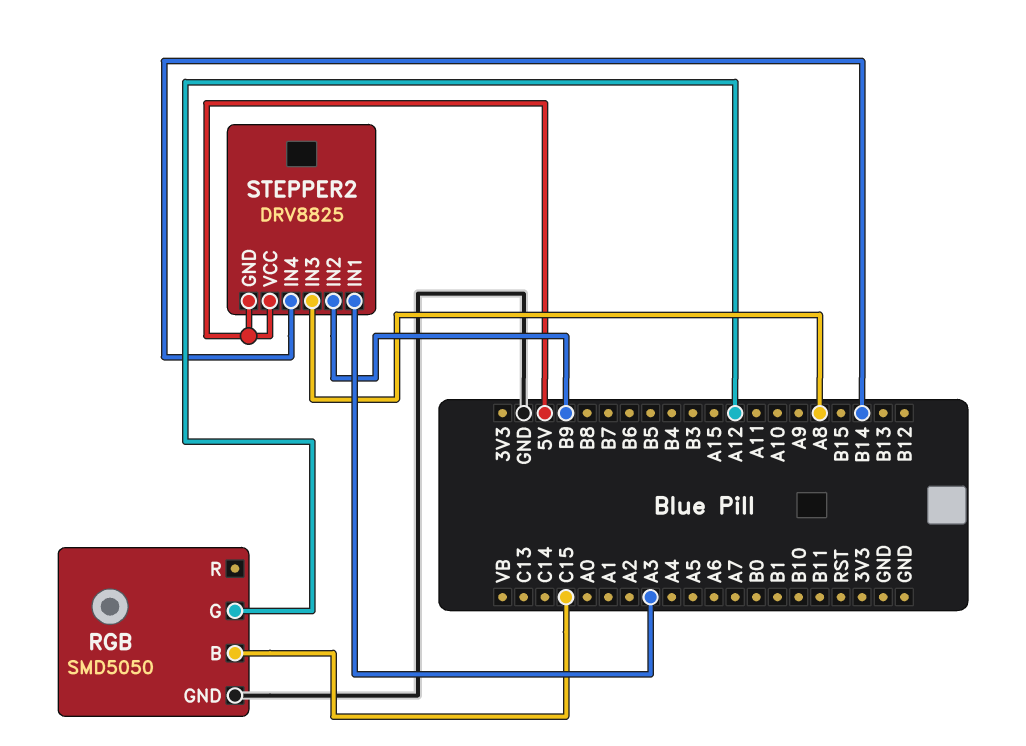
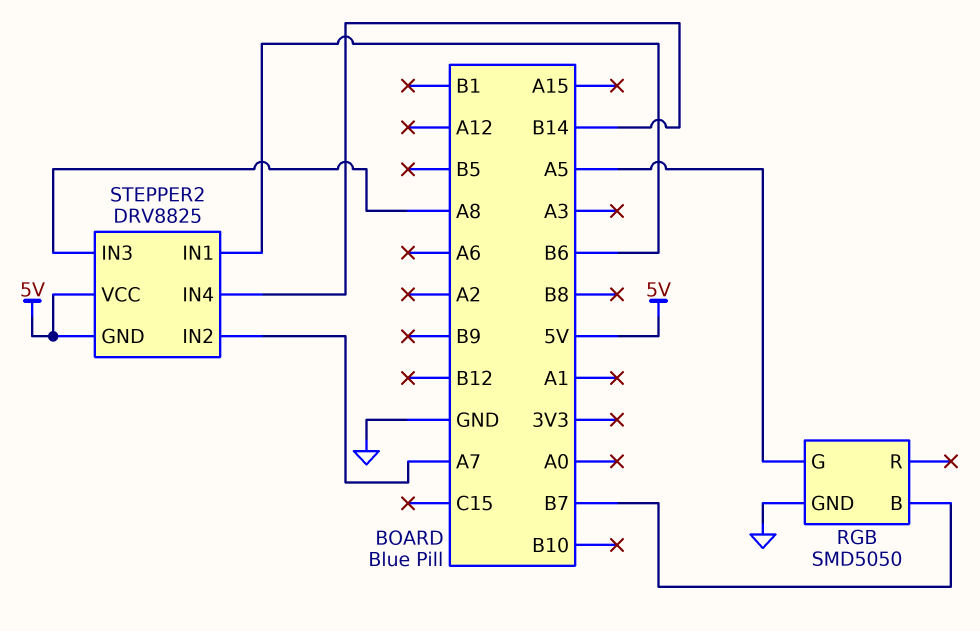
RGB pin B: C15 -> B7
RGB pin G: A12 -> A5
STEPPER2 pin IN1: A3 -> B6
STEPPER2 pin IN2: B9 -> A7

